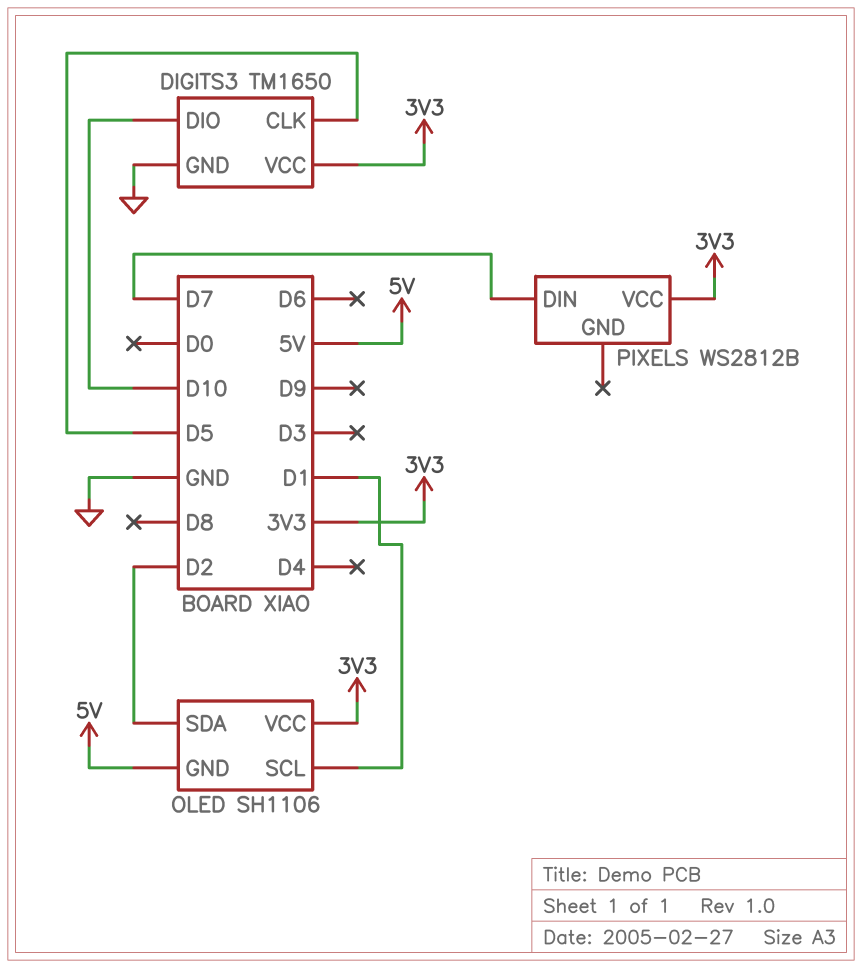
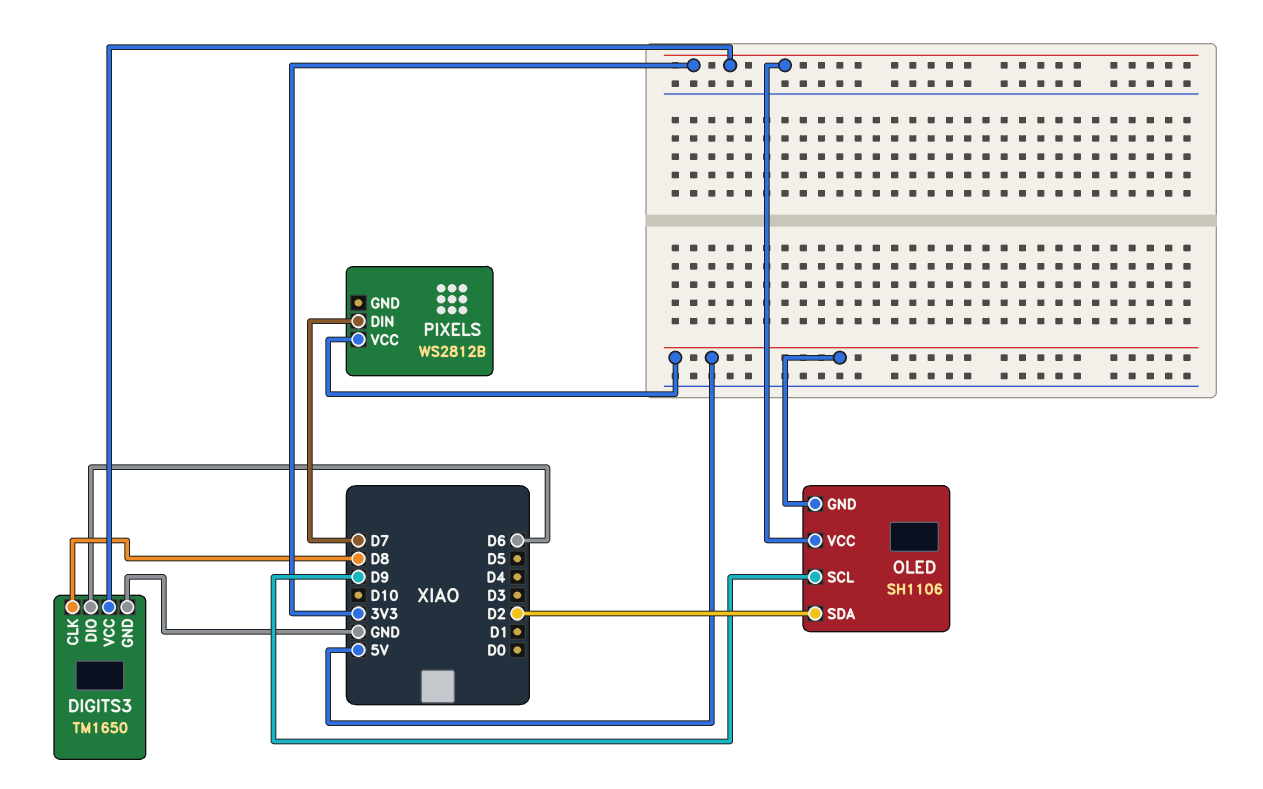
DIGITS3 pin CLK: D5 -> D8
DIGITS3 pin DIO: D10 -> D6
OLED pin SCL: D1 -> D9
PIXELS pin VCC: 3V3 -> 5V

